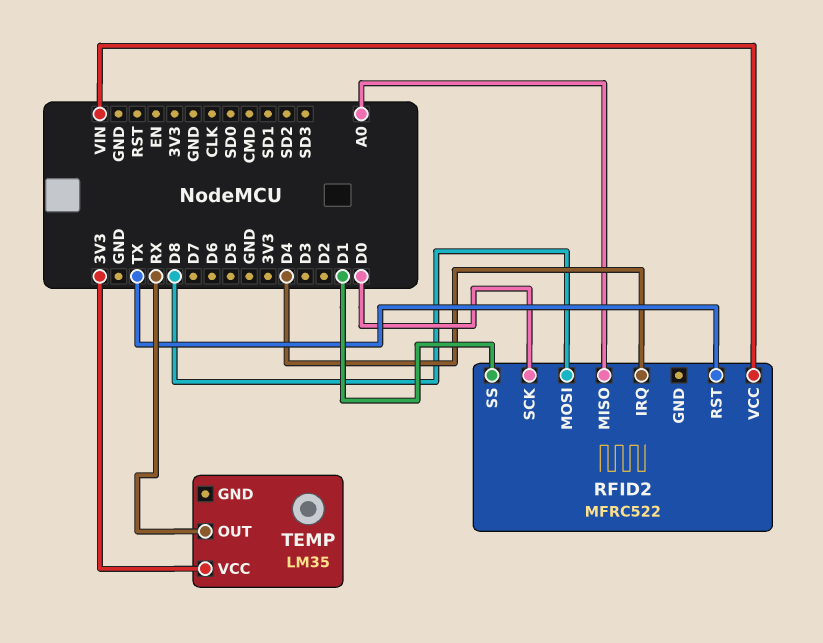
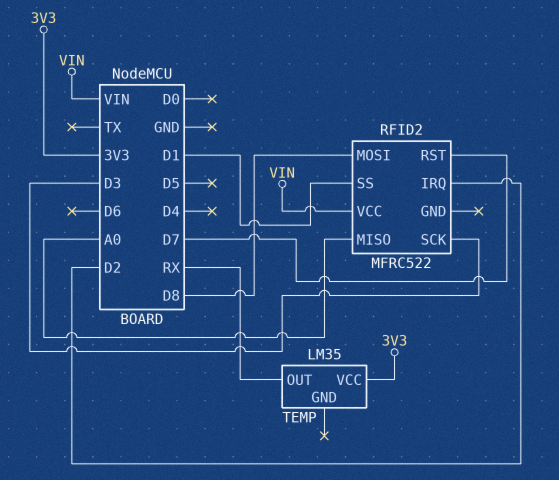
RFID2 pin IRQ: D4 -> D2
RFID2 pin RST: TX -> D7
RFID2 pin SCK: D0 -> D3

